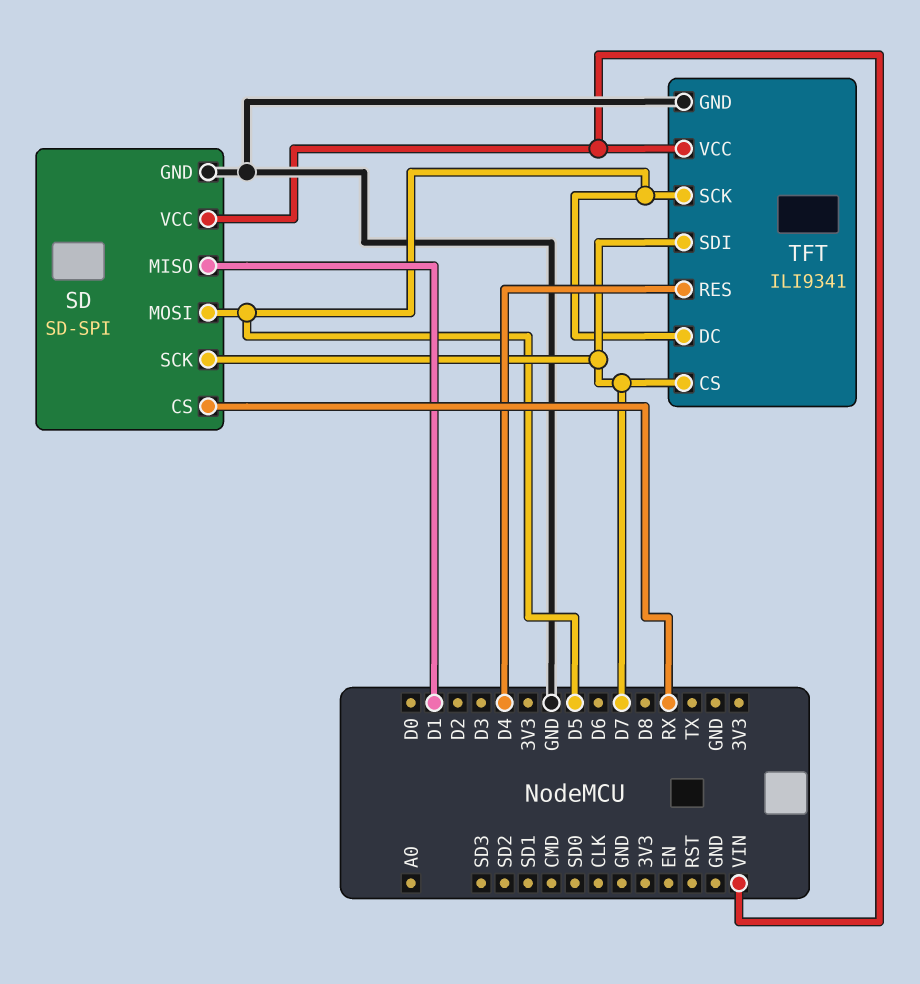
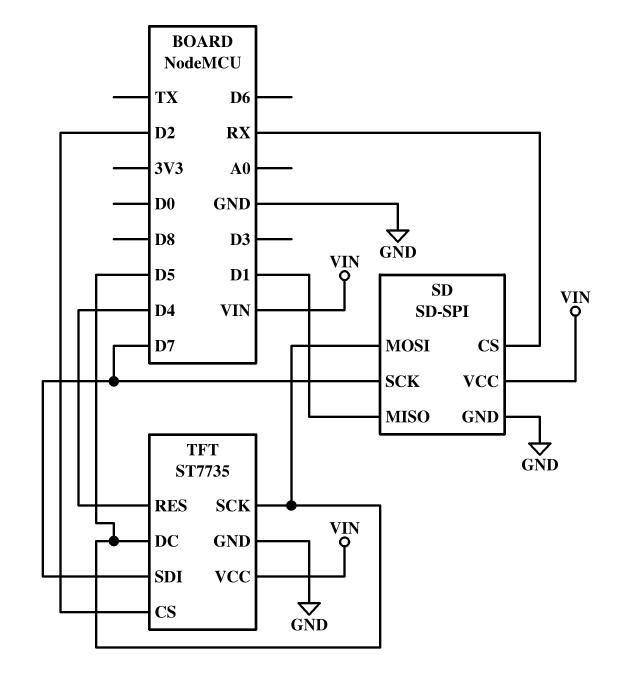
TFT: ILI9341 -> ST7735
TFT pin CS: D7 -> D2

